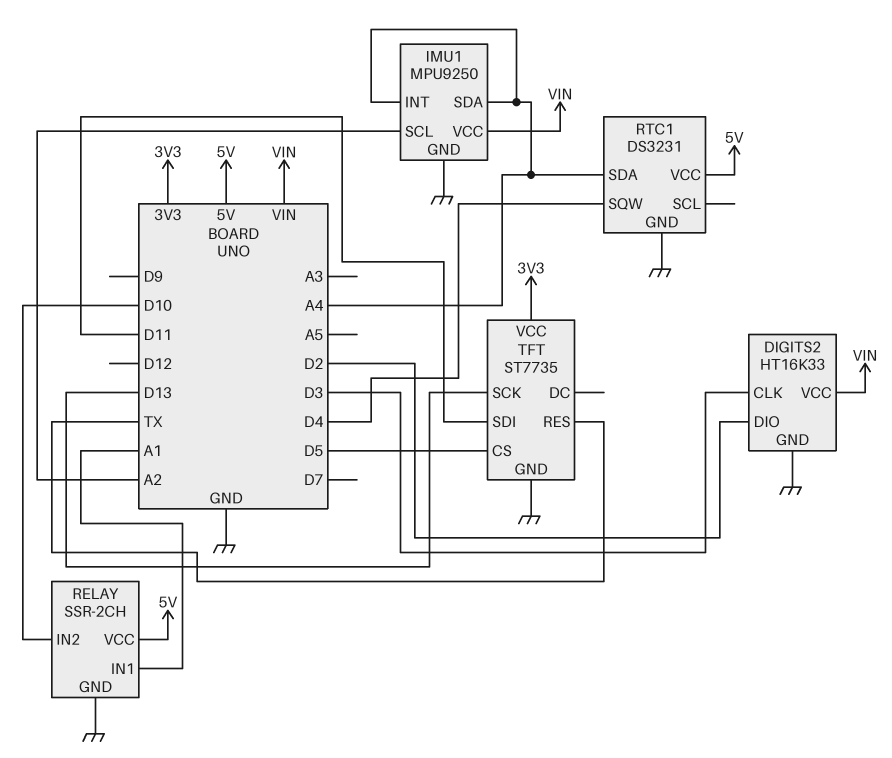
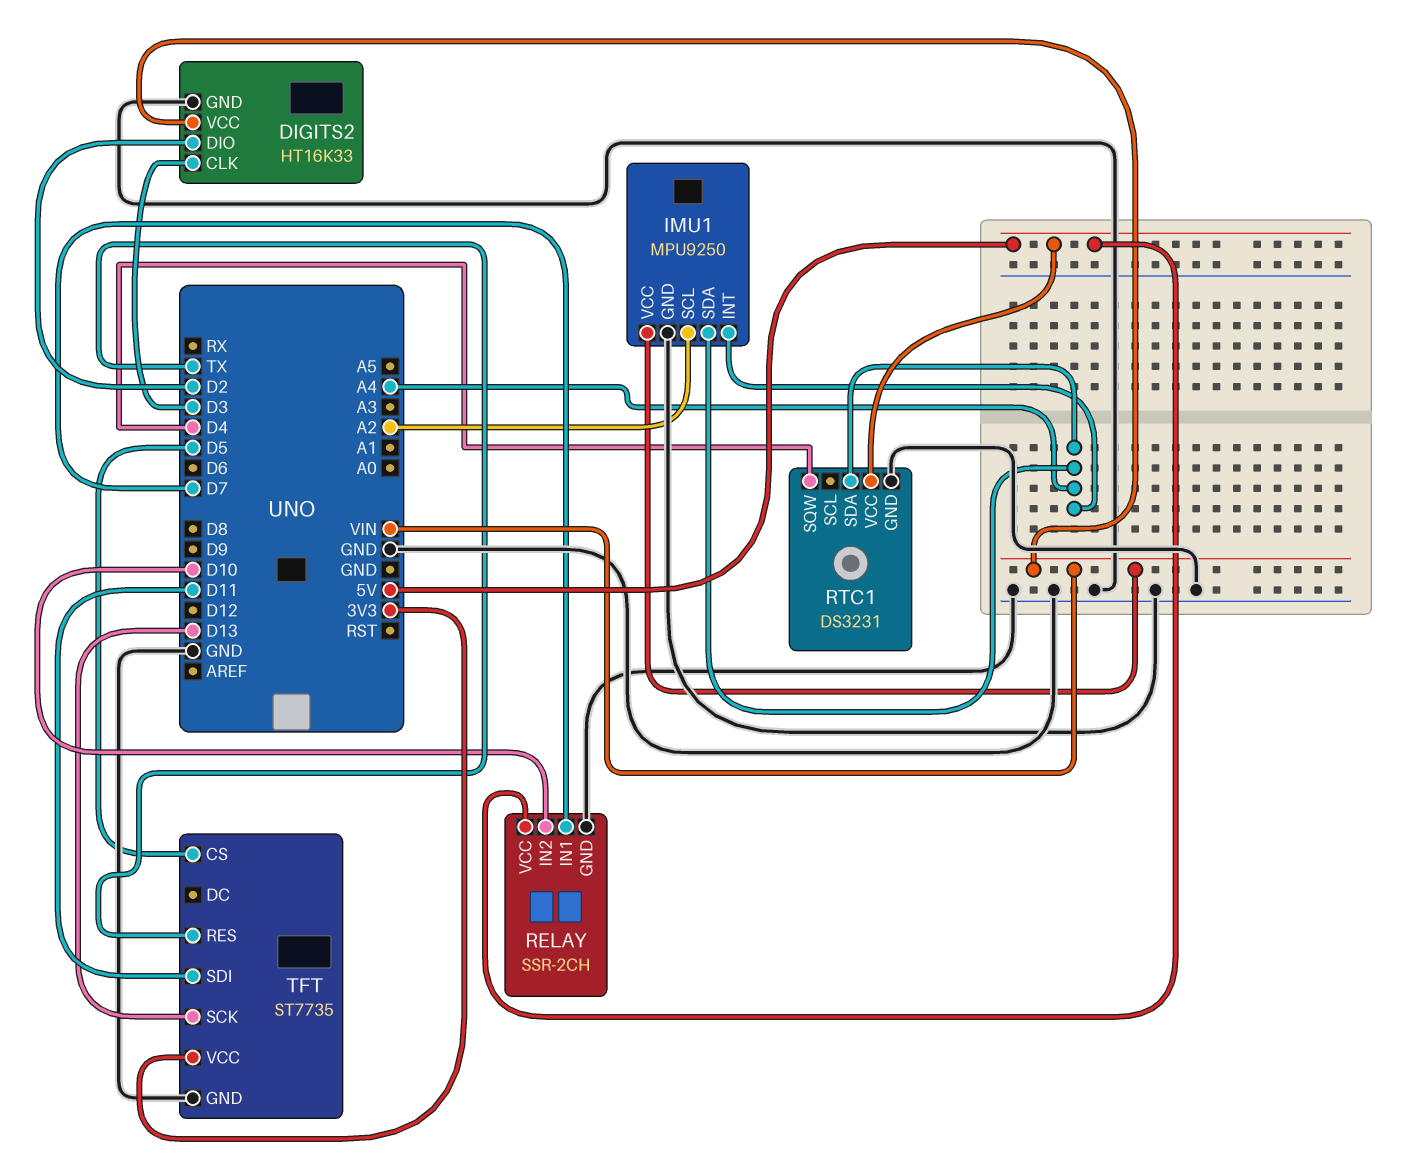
RELAY pin IN1: A1 -> D7

